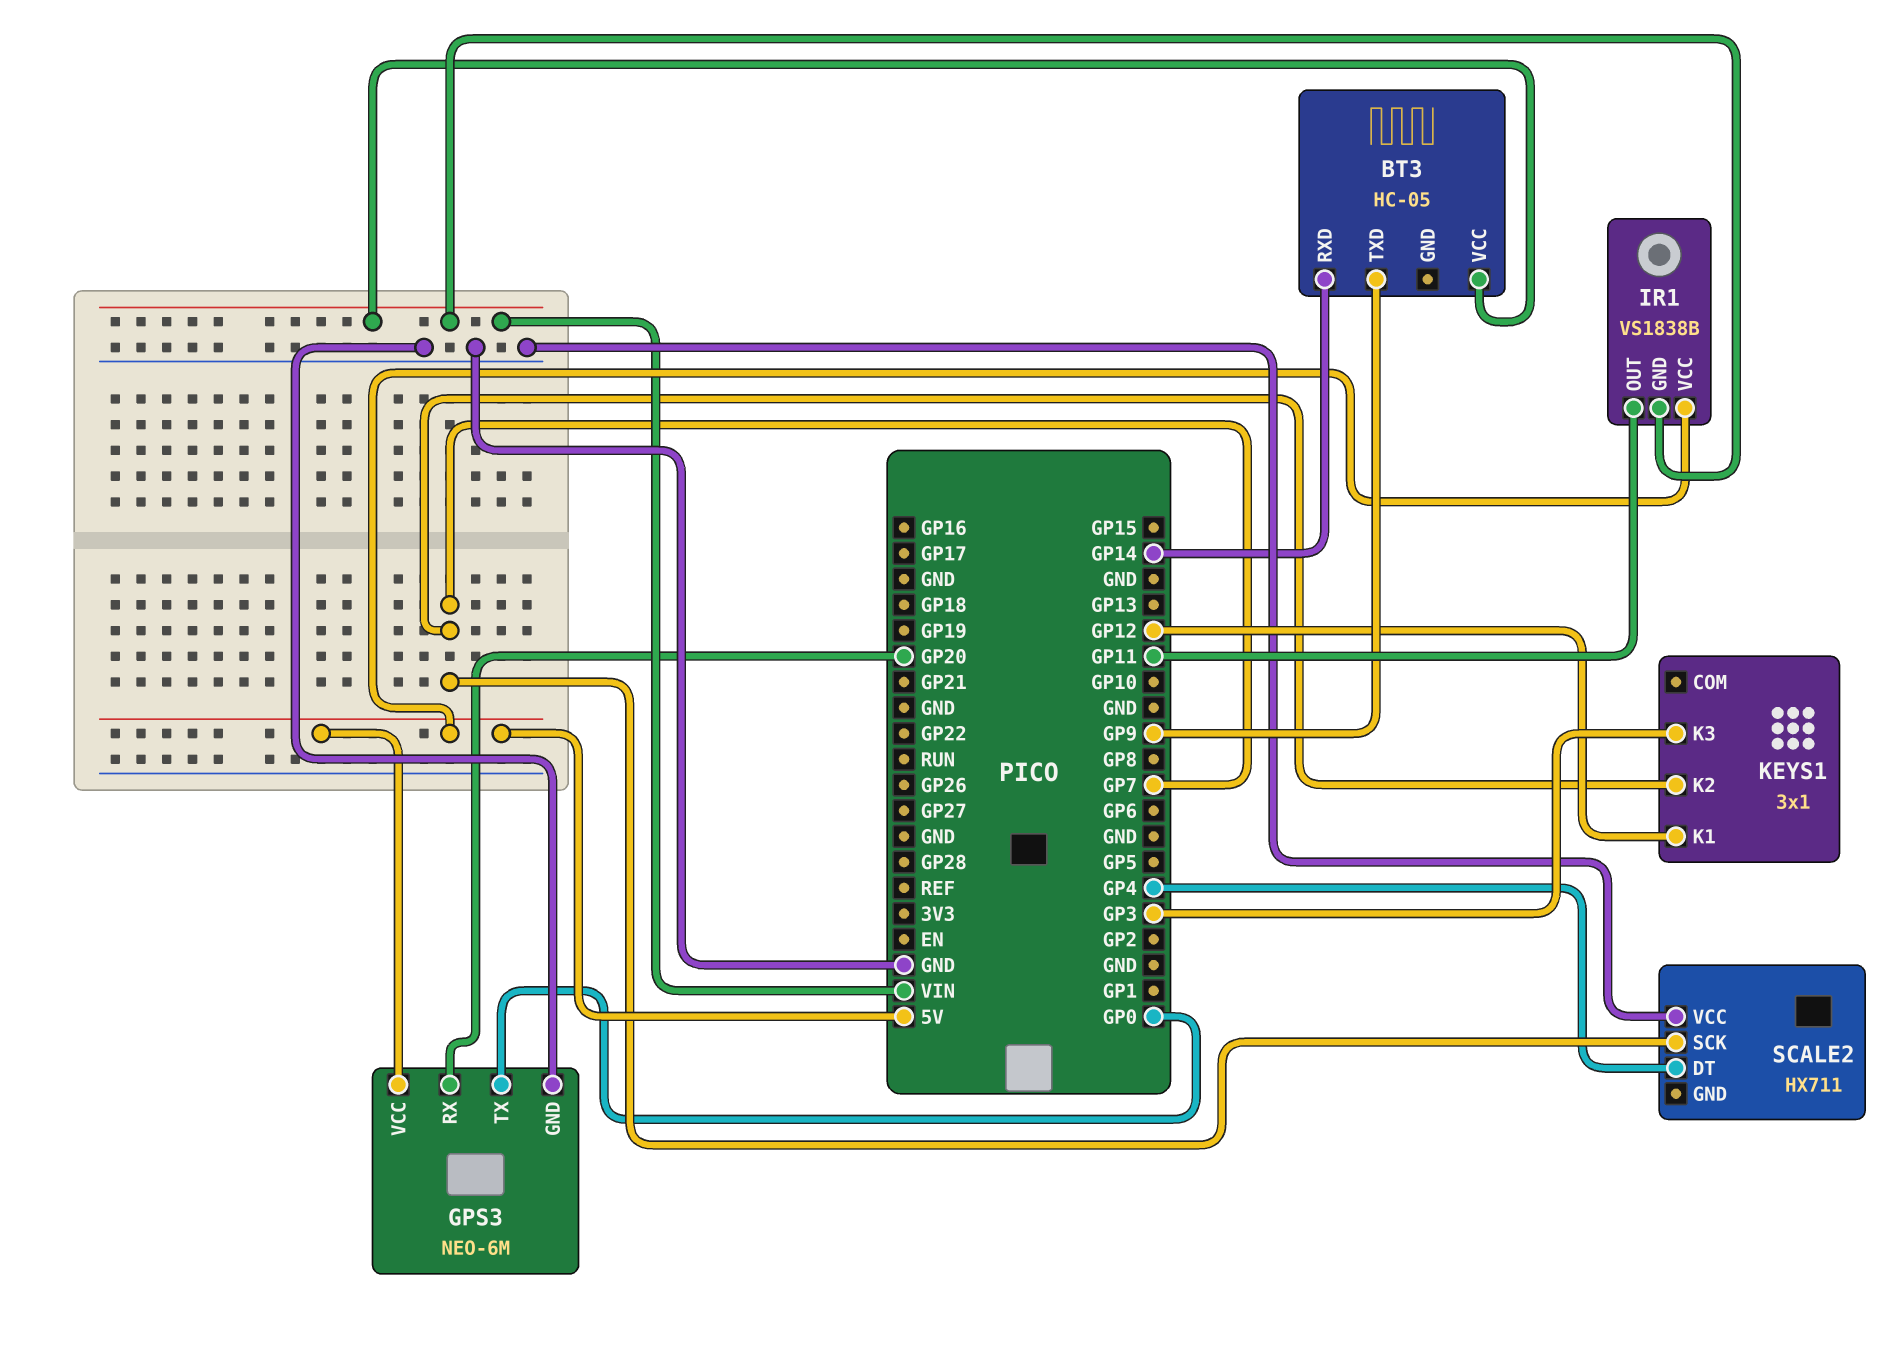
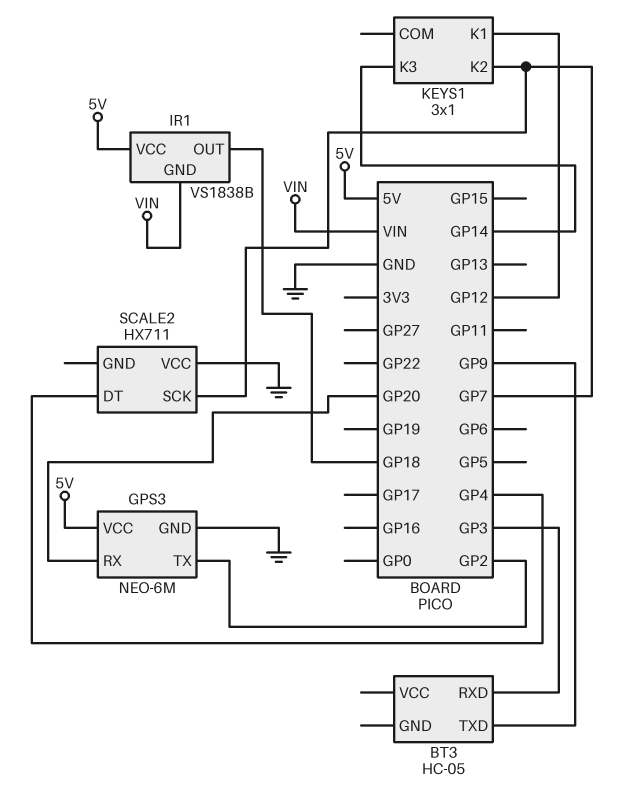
BT3 pin RXD: GP14 -> GP3
BT3 pin VCC: VIN -> none
GPS3 pin TX: GP0 -> GP2
IR1 pin OUT: GP11 -> GP18
KEYS1 pin K3: GP3 -> GP14

